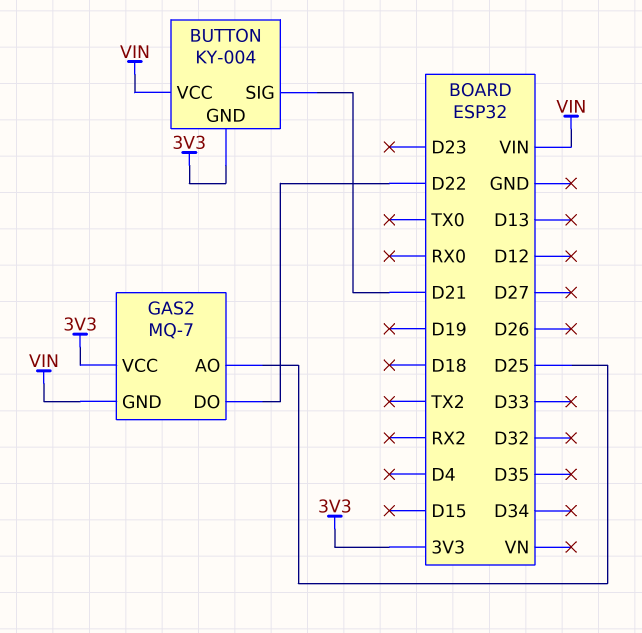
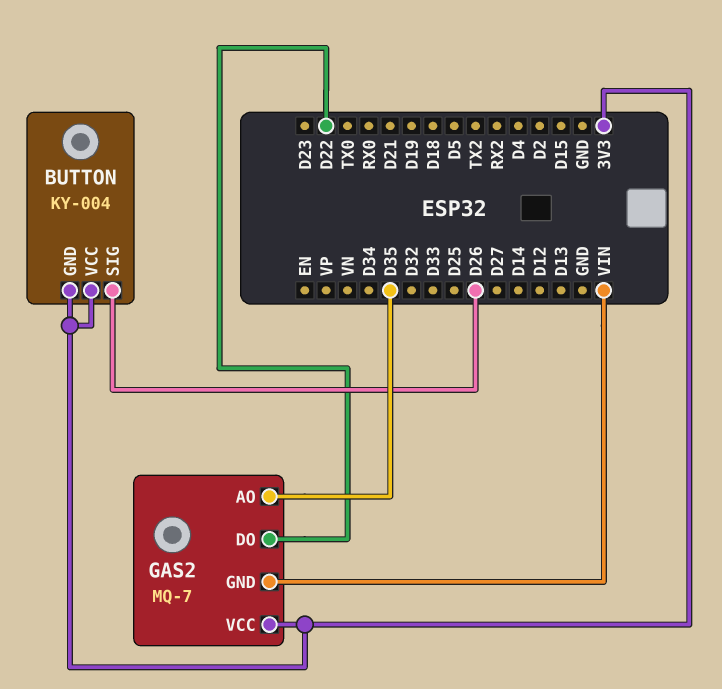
BUTTON pin SIG: D21 -> D26
BUTTON pin VCC: VIN -> 3V3
GAS2 pin AO: D25 -> D35

